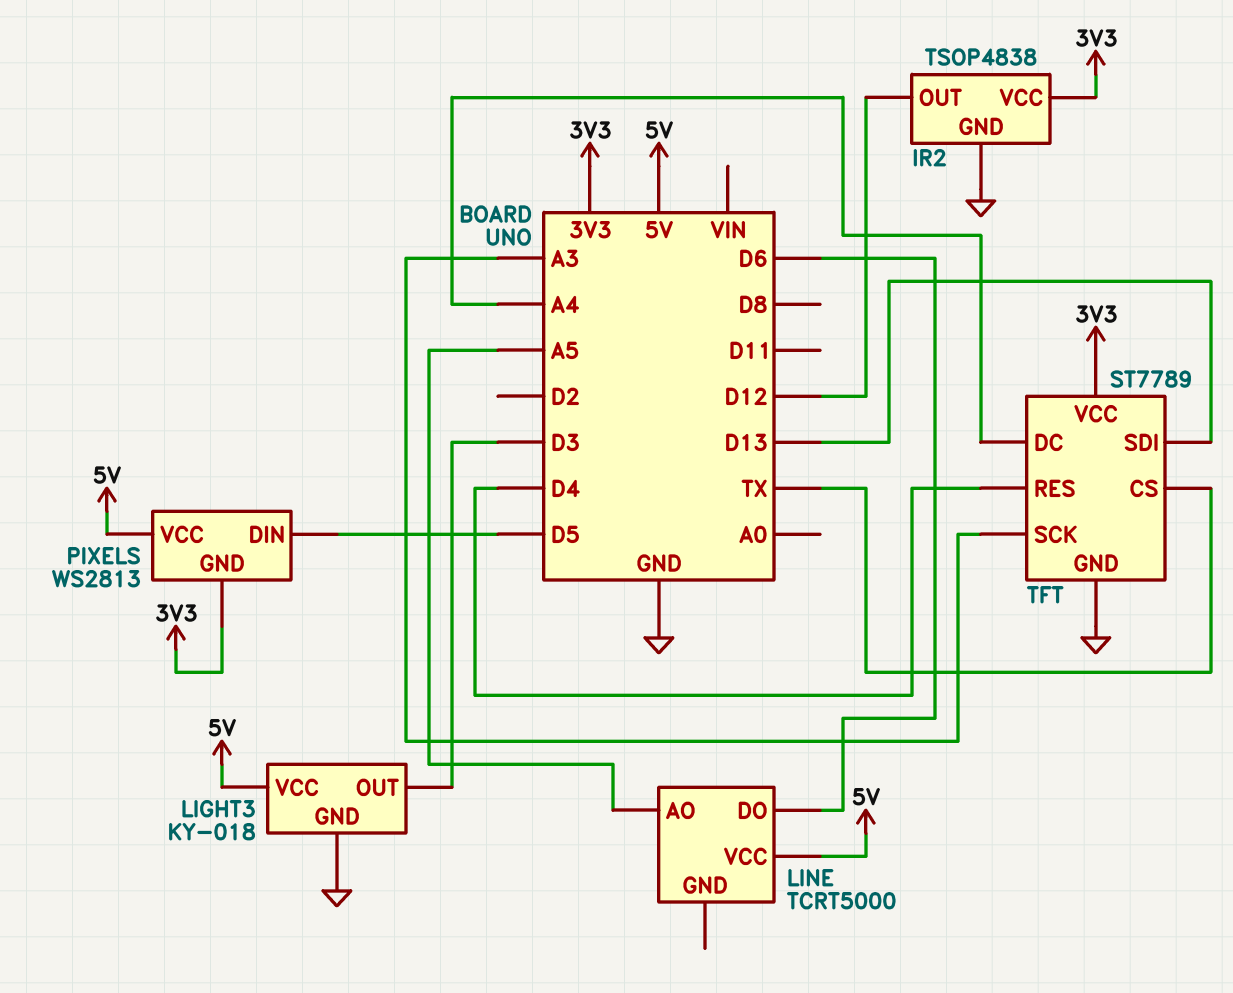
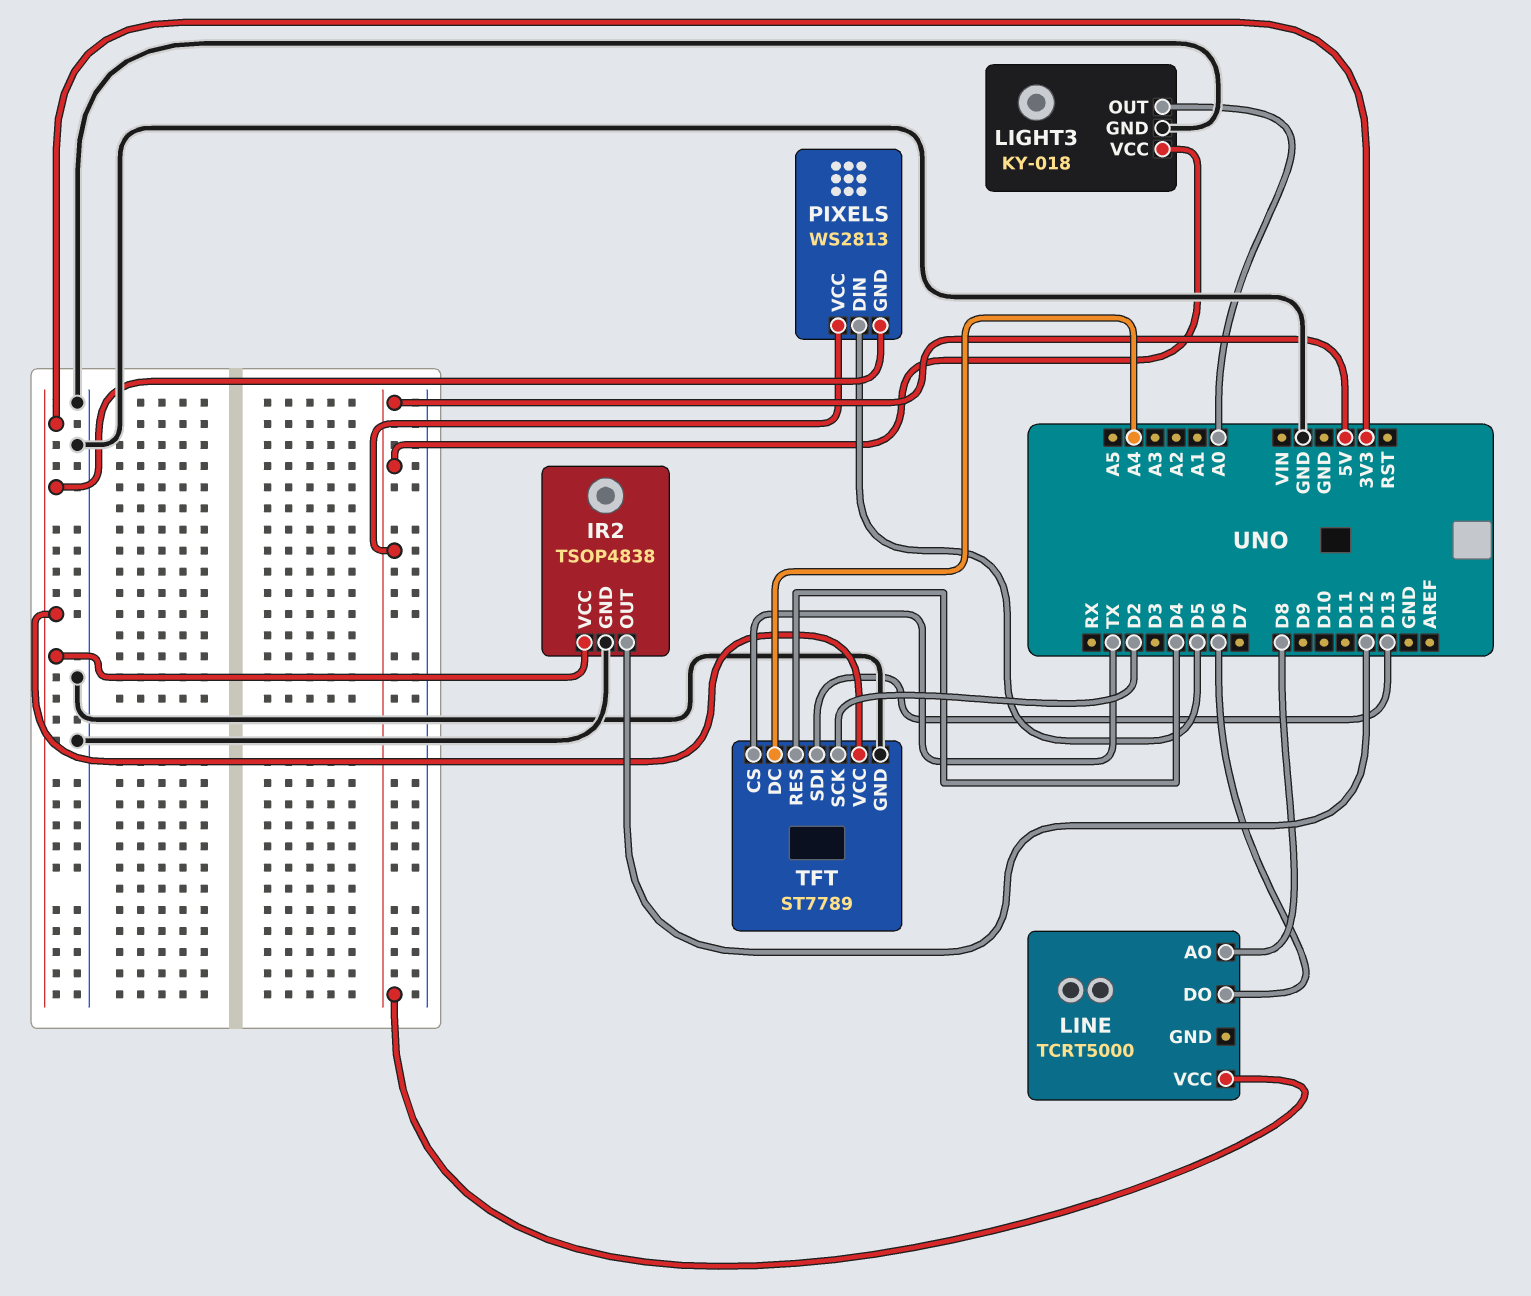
LIGHT3 pin OUT: D3 -> A0
LINE pin AO: A5 -> D8
TFT pin SCK: A3 -> D2

